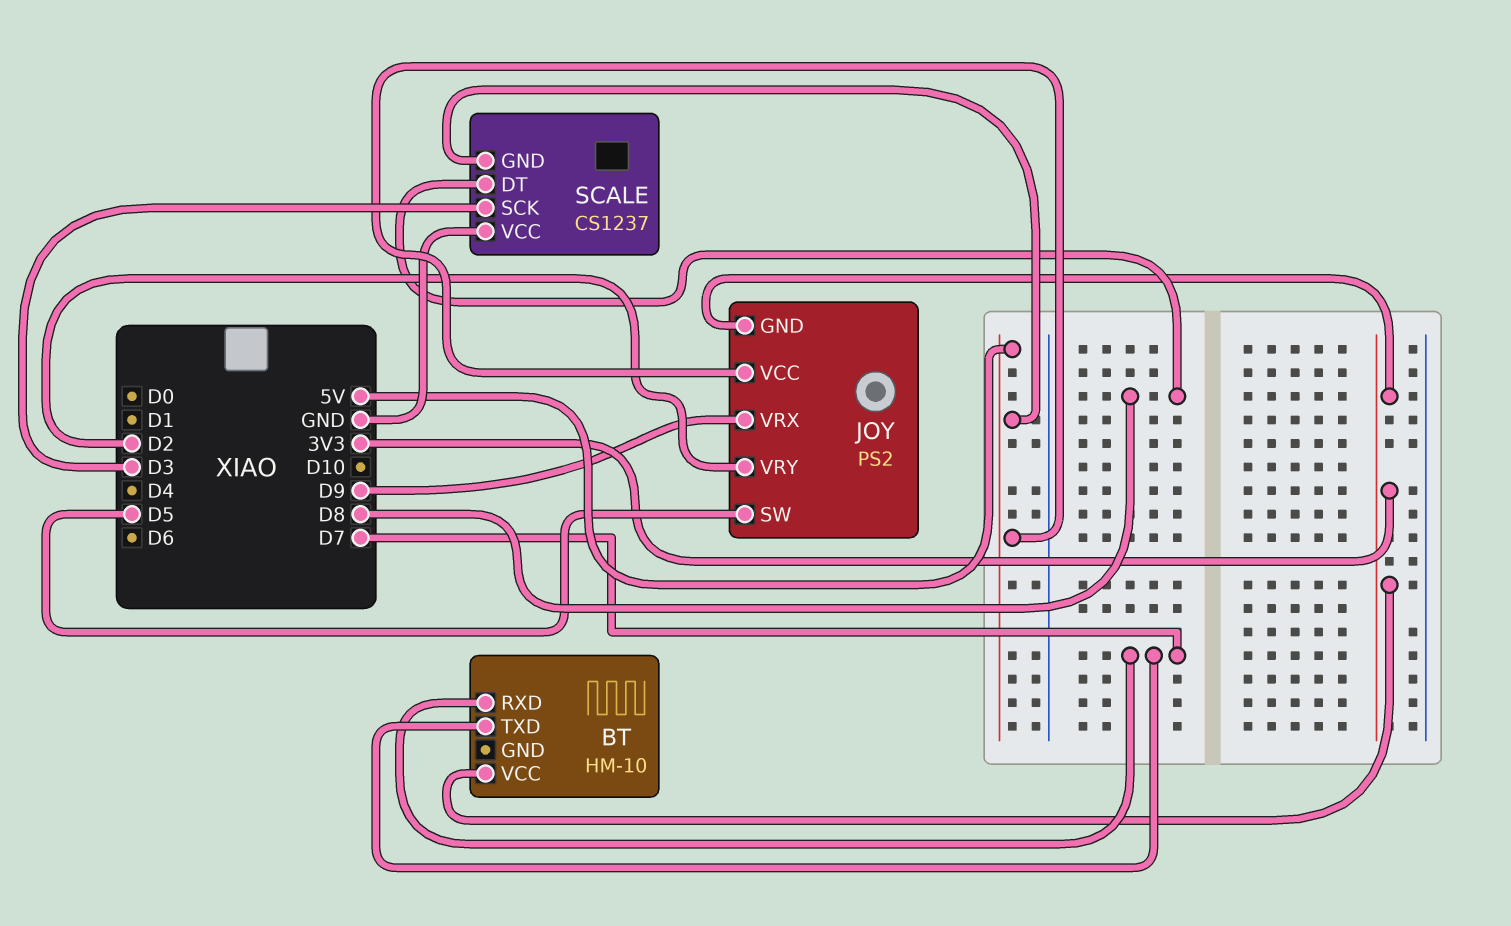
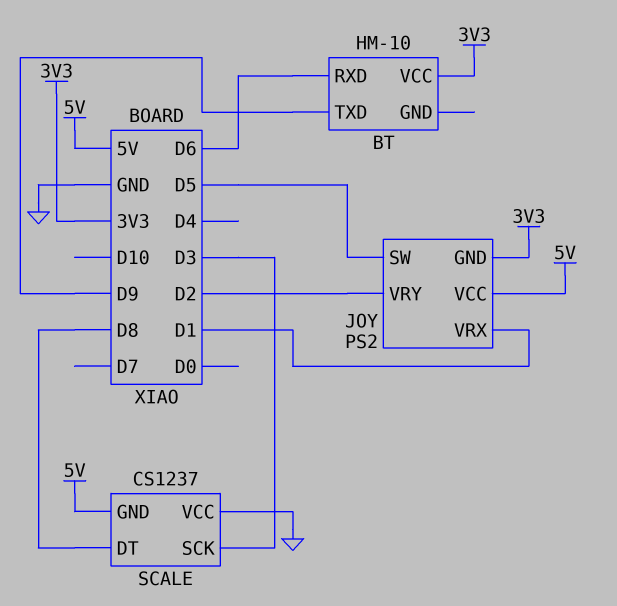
BT pin RXD: D7 -> D6
BT pin TXD: D7 -> D9
JOY pin VRX: D9 -> D1

